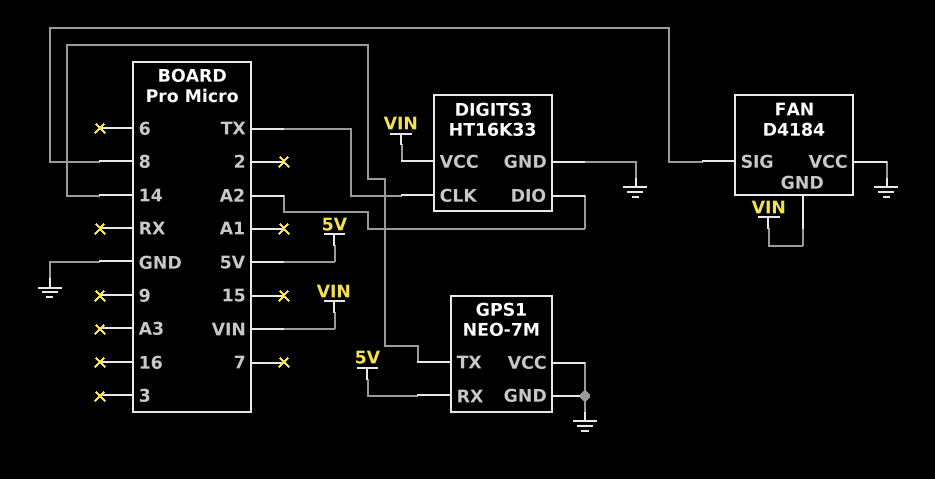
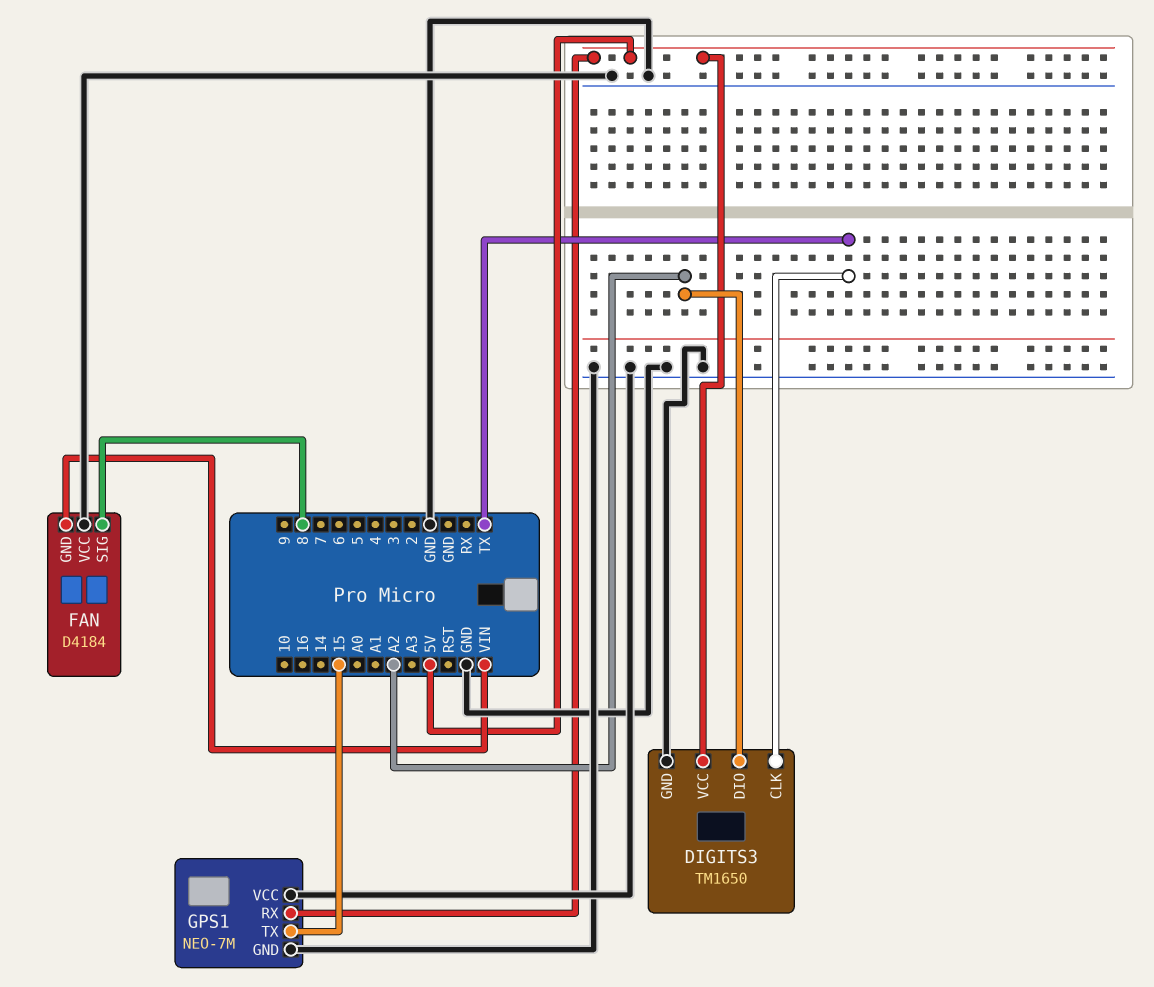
DIGITS3: HT16K33 -> TM1650
DIGITS3 pin VCC: VIN -> 5V
GPS1 pin TX: 14 -> 15

